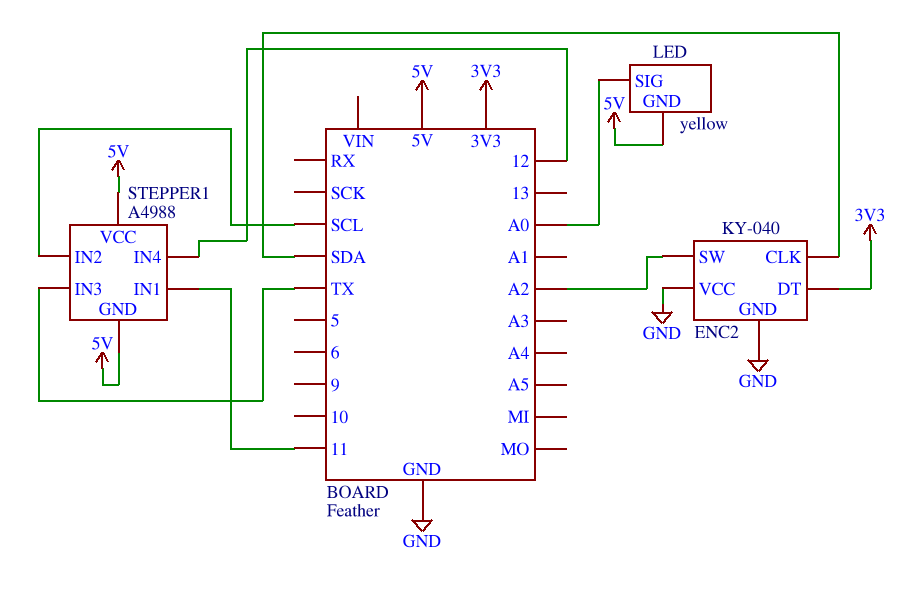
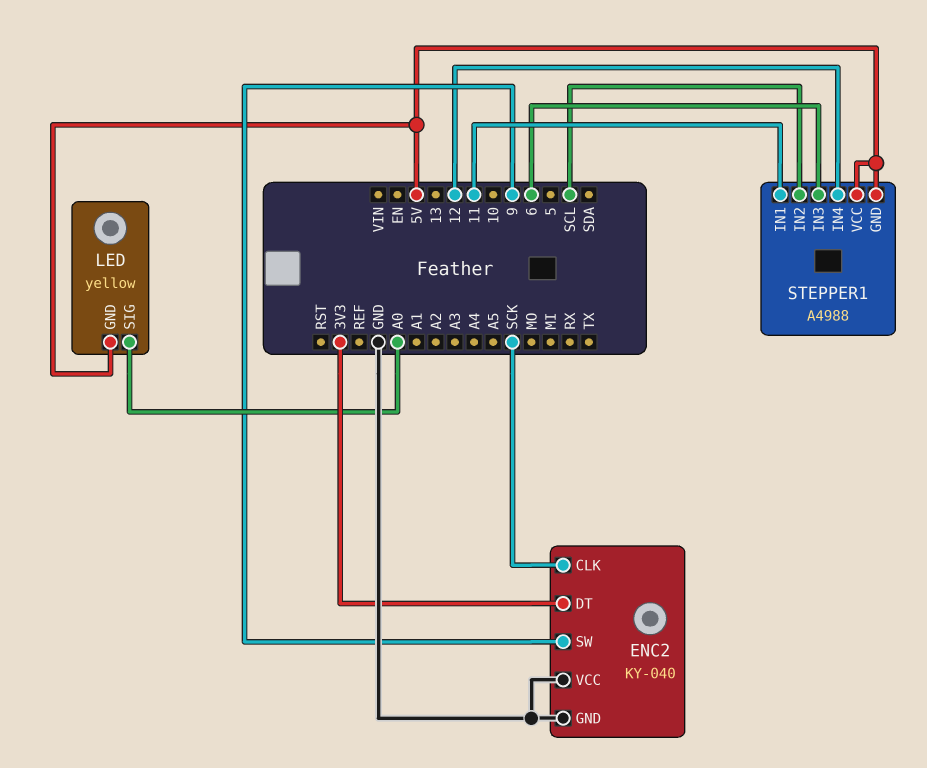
ENC2 pin CLK: SDA -> SCK
ENC2 pin SW: A2 -> 9
STEPPER1 pin IN3: TX -> 6

